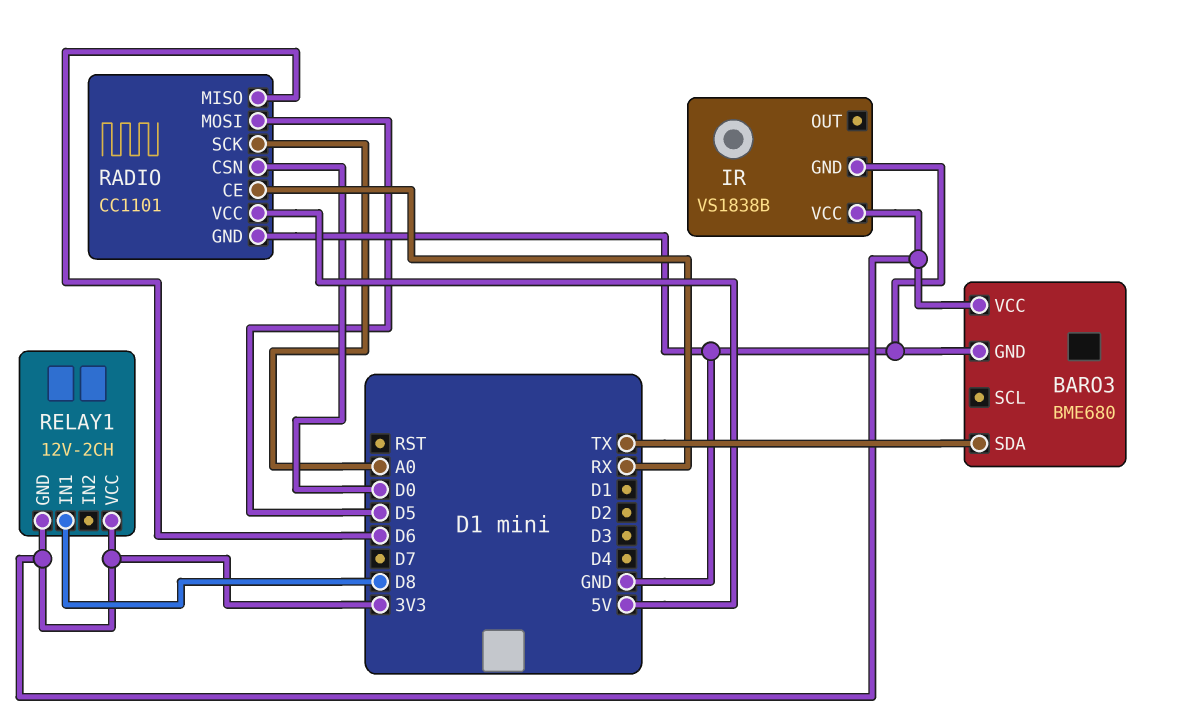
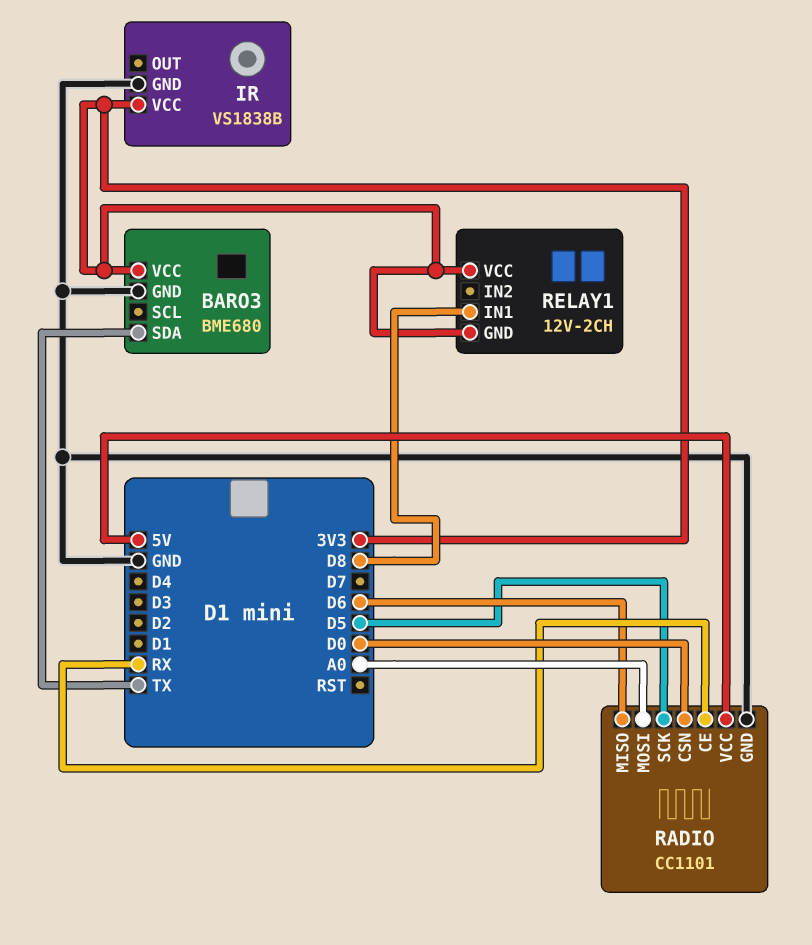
RADIO pin MOSI: D5 -> A0
RADIO pin SCK: A0 -> D5

